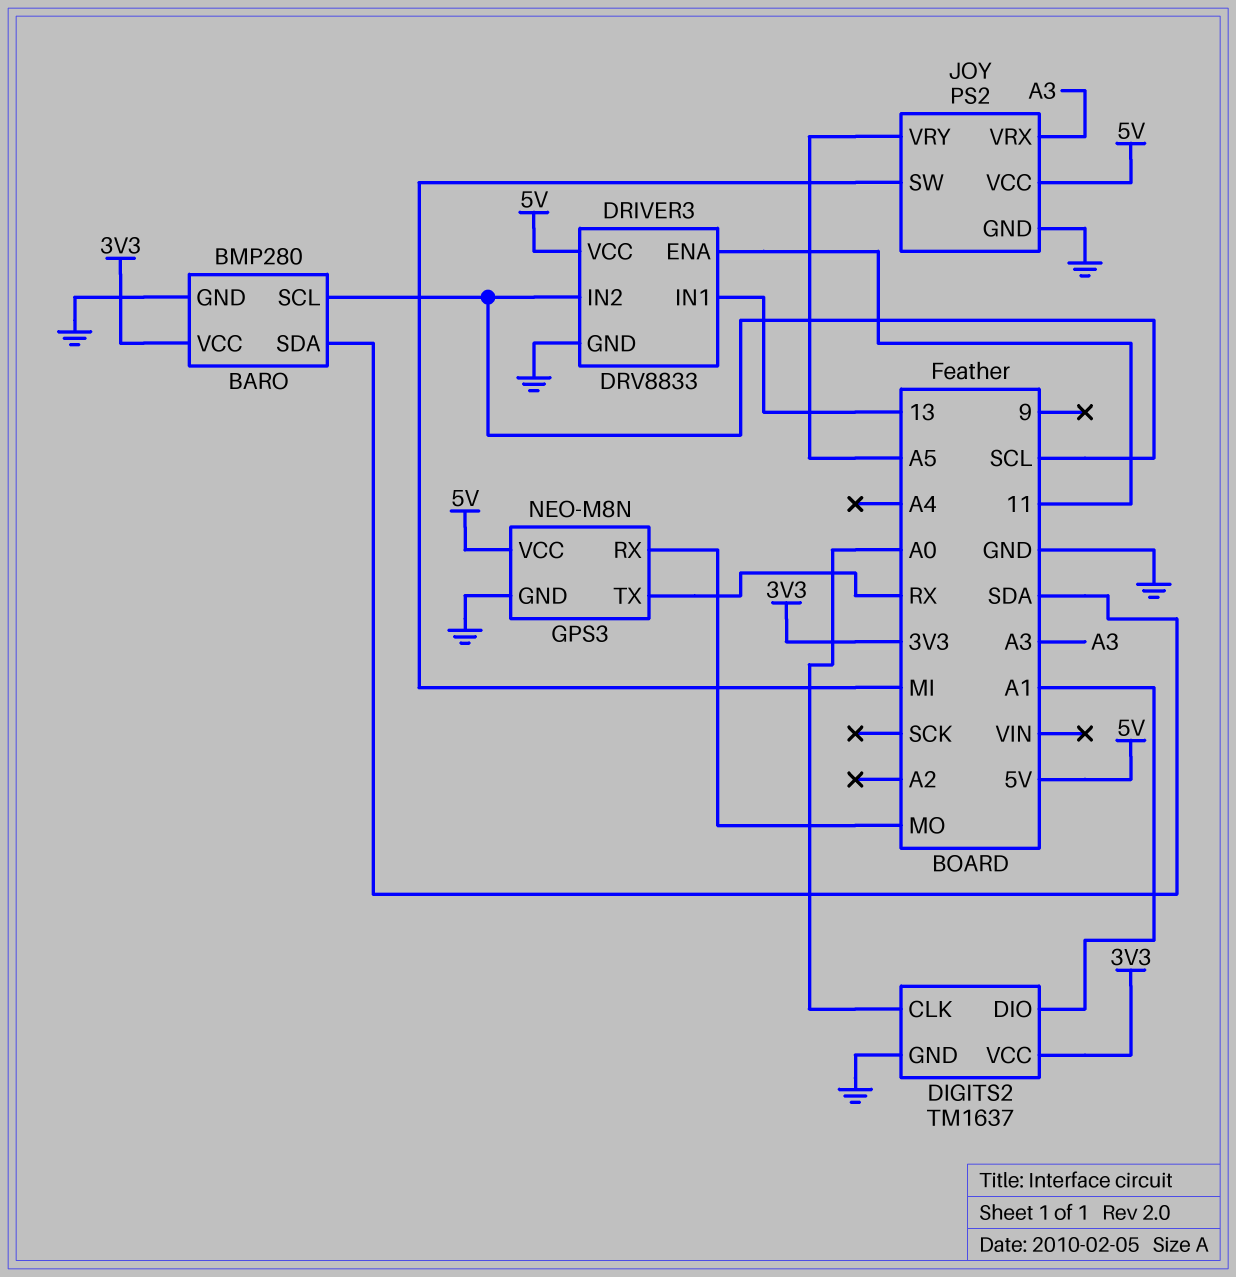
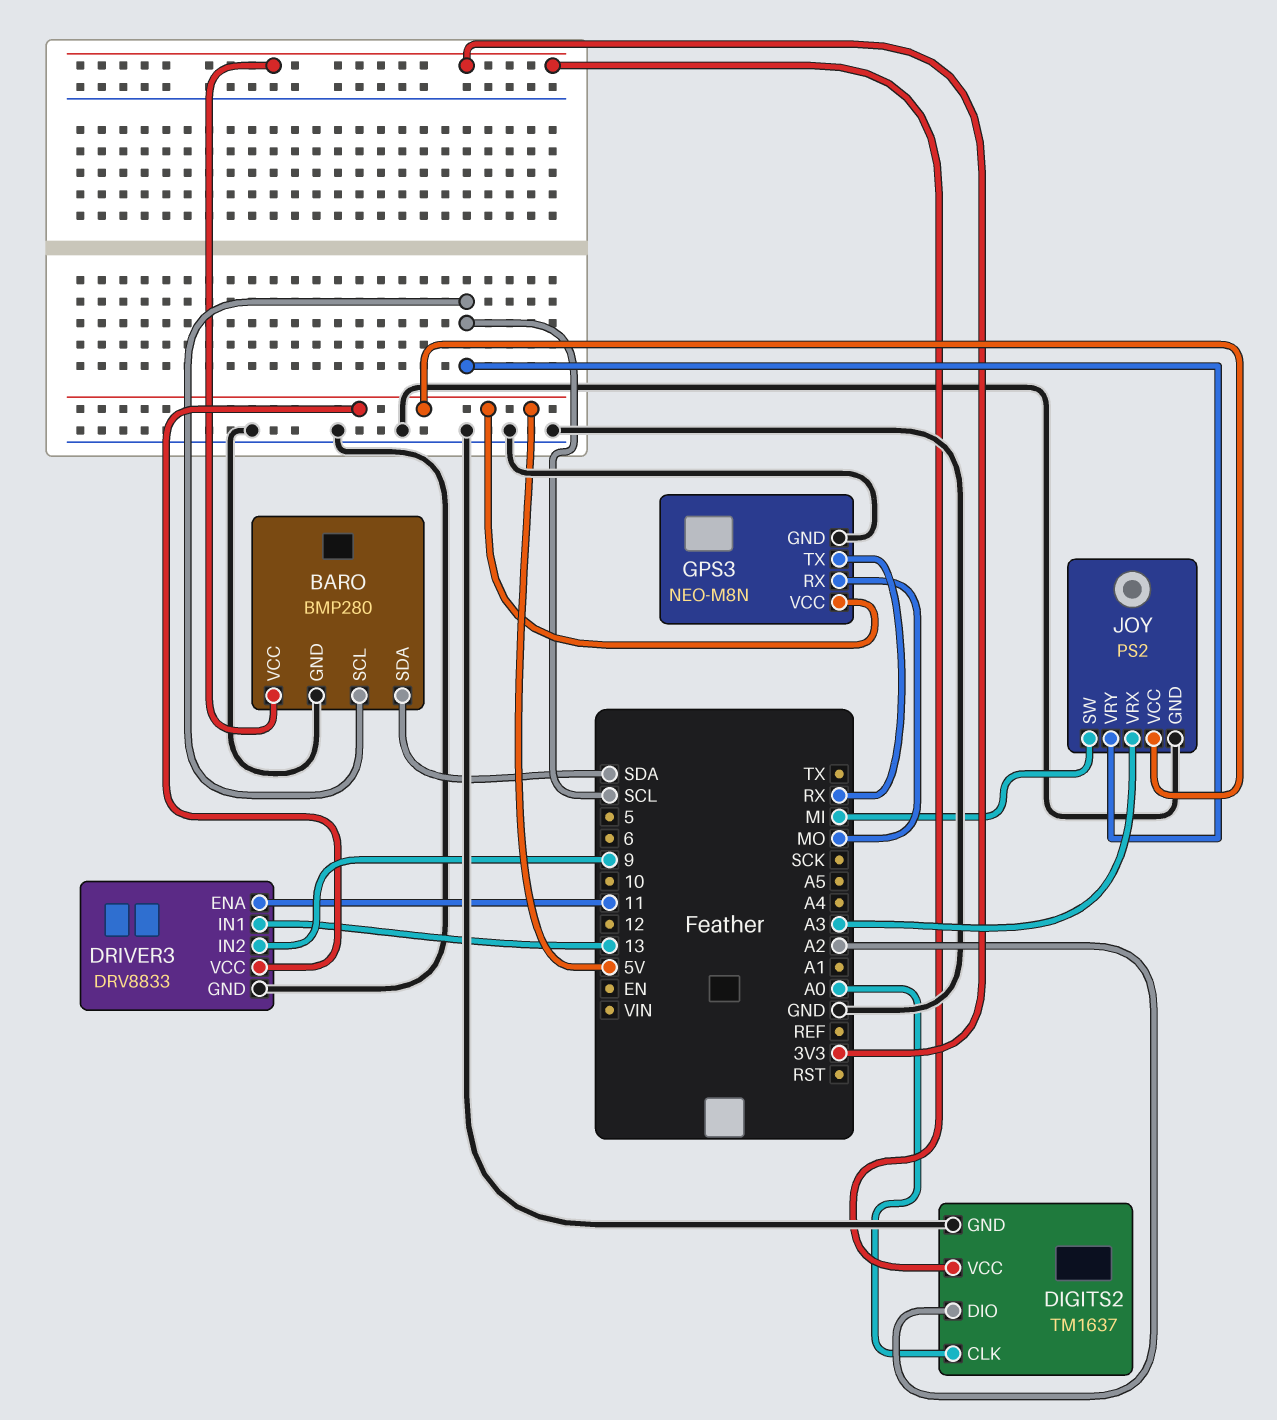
DIGITS2 pin DIO: A1 -> A2
DRIVER3 pin IN2: SCL -> 9
JOY pin VRY: A5 -> SCL

